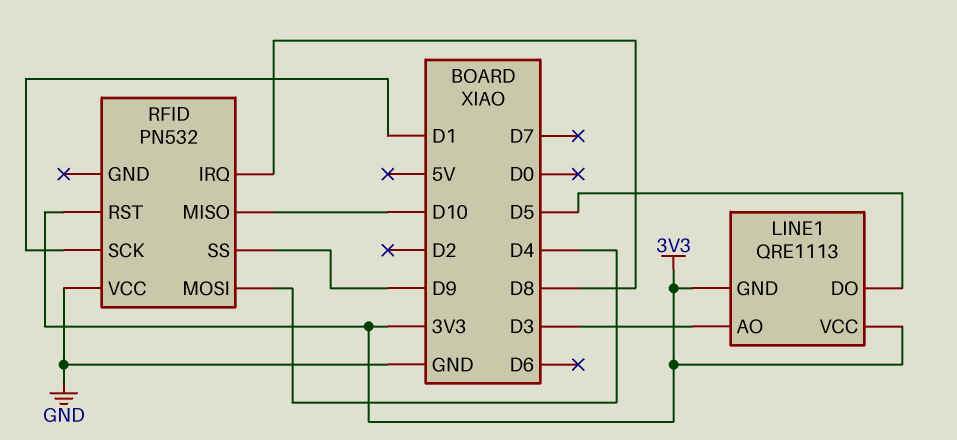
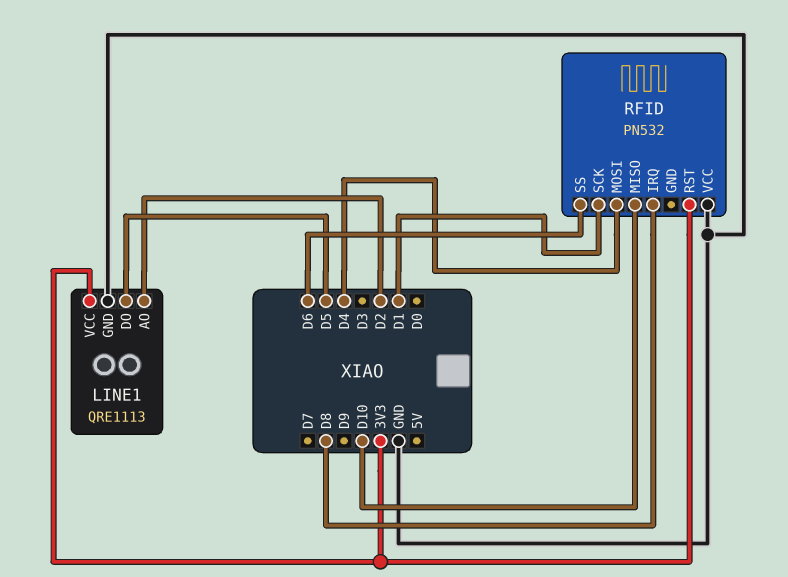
LINE1 pin AO: D3 -> D2
LINE1 pin GND: 3V3 -> GND
RFID pin SS: D9 -> D6

